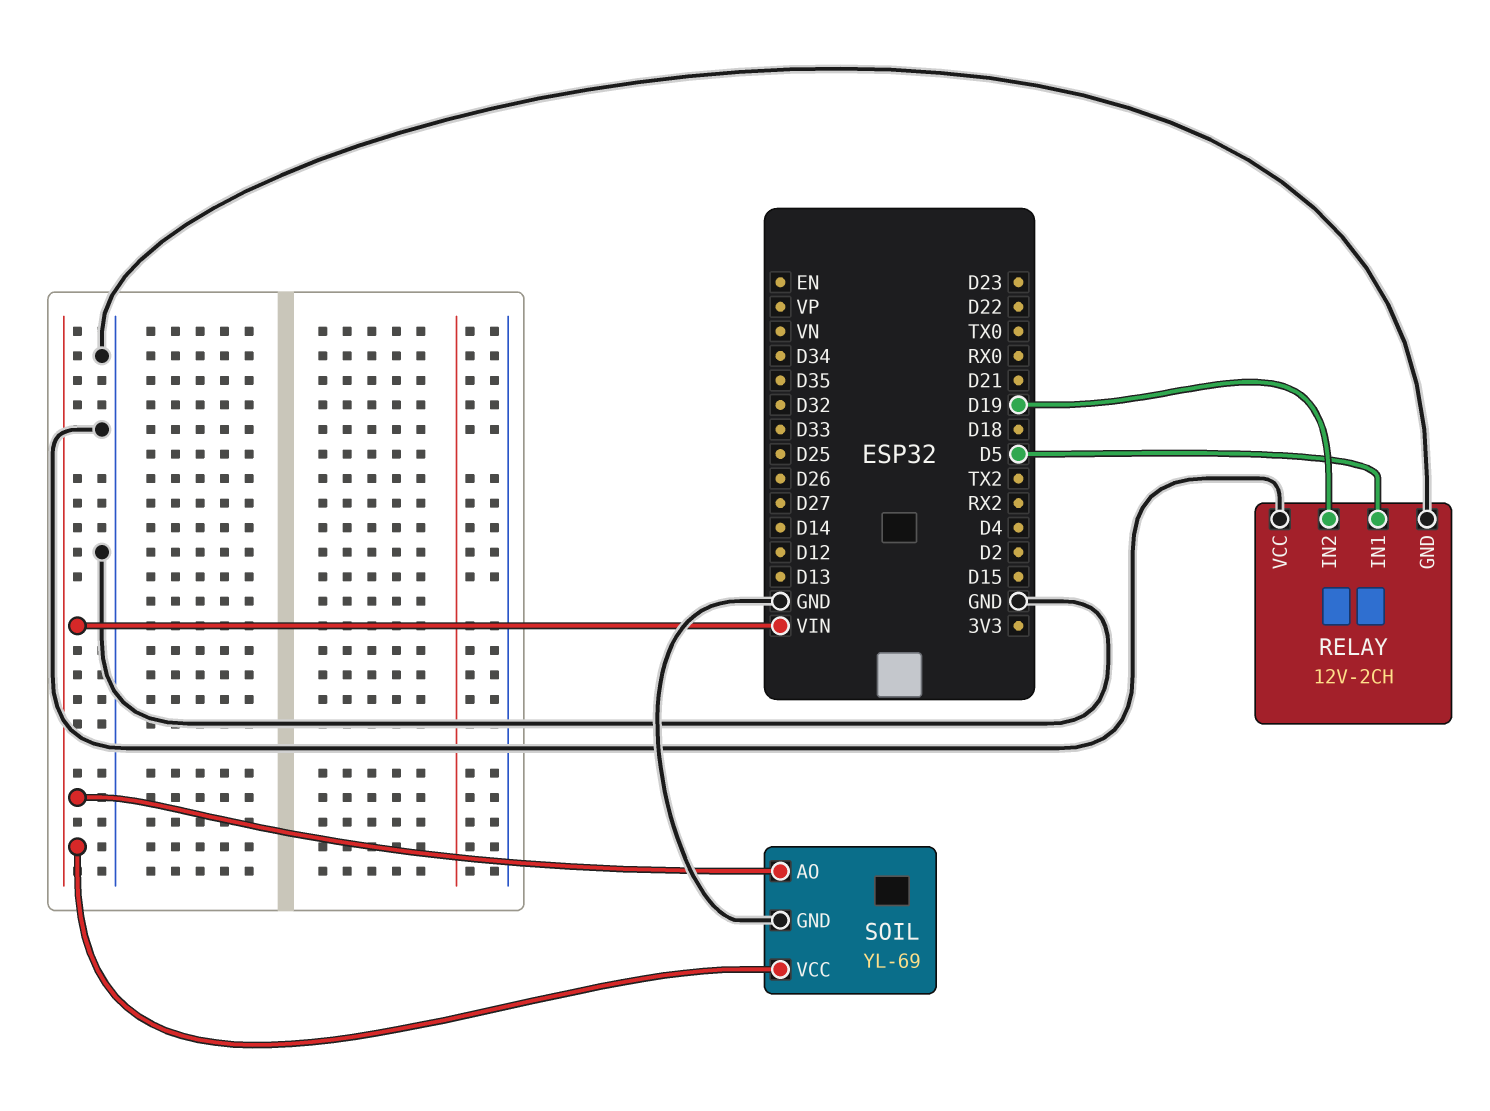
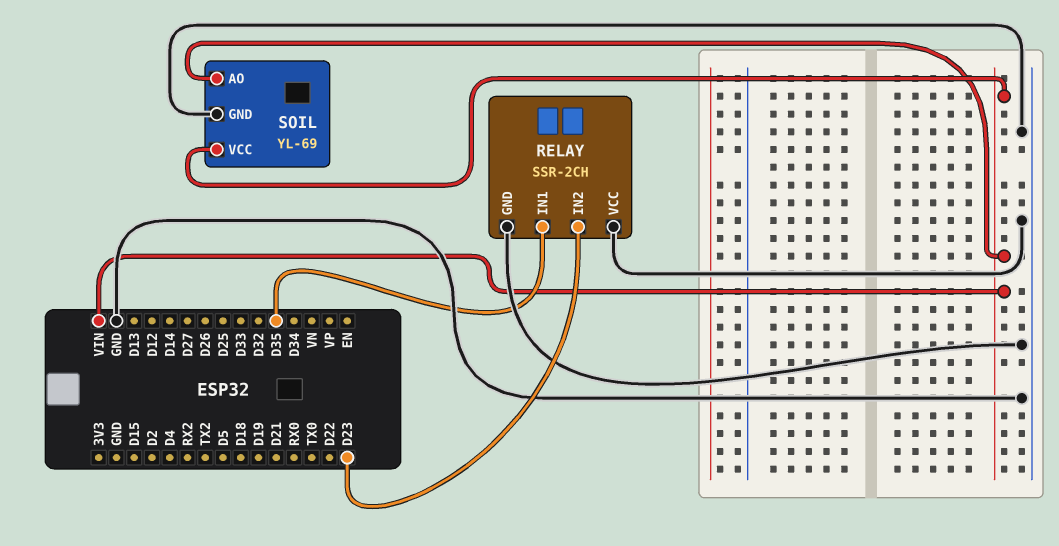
RELAY: 12V-2CH -> SSR-2CH
RELAY pin IN1: D5 -> D35
RELAY pin IN2: D19 -> D23

